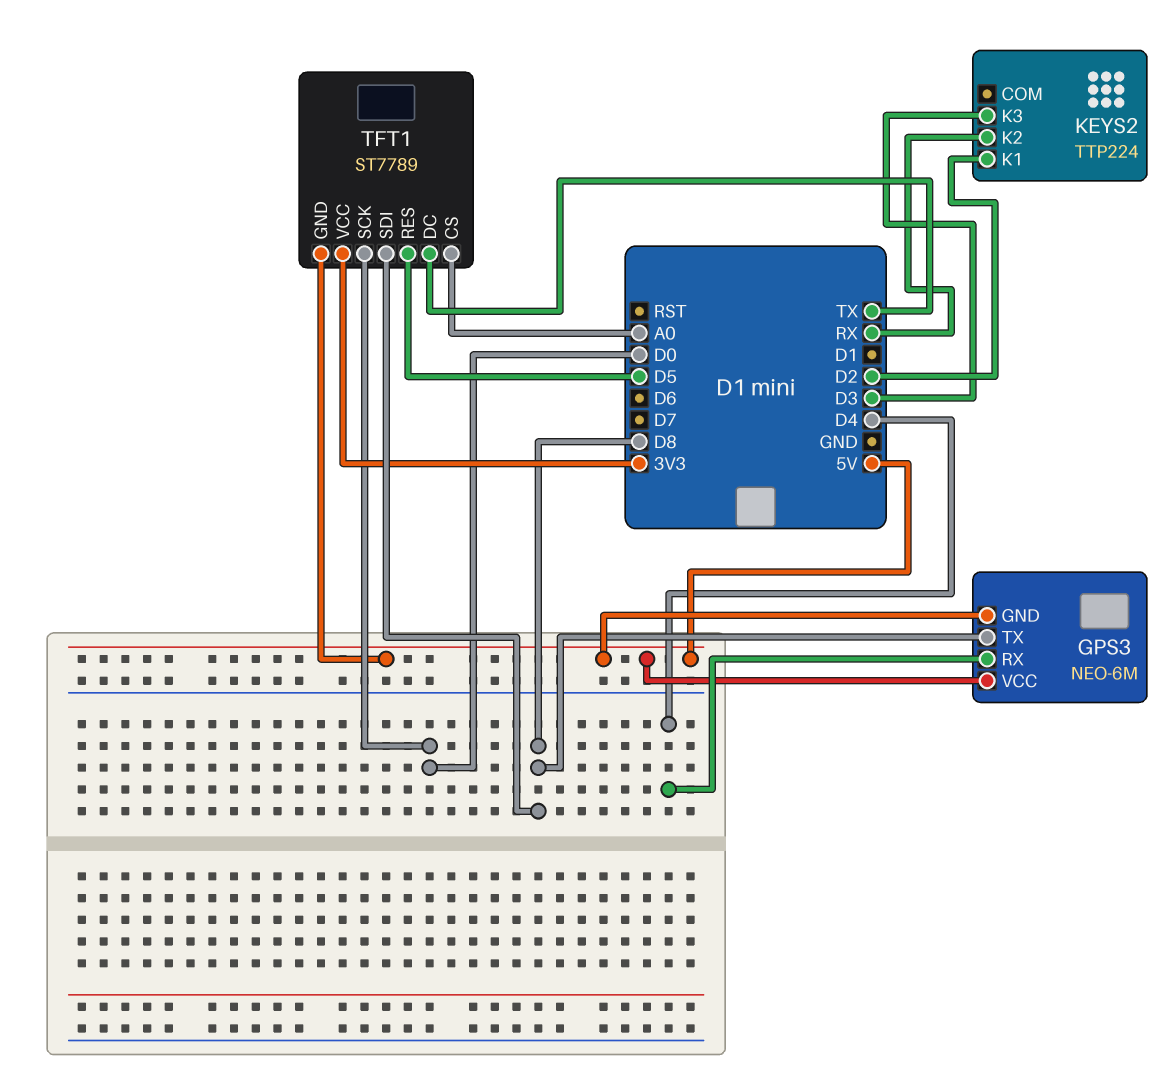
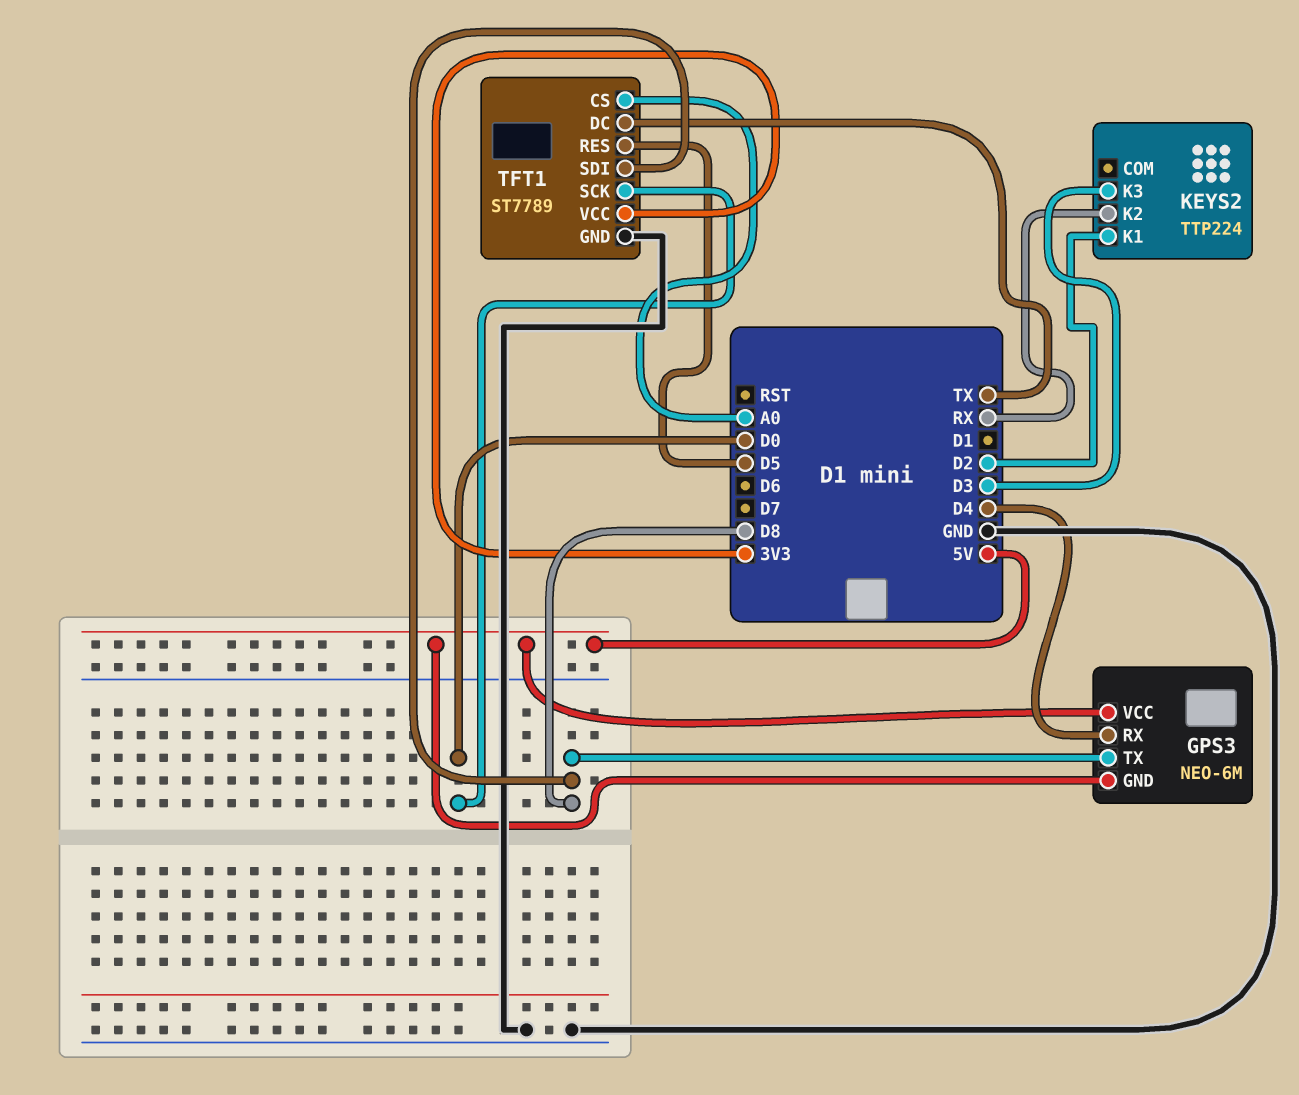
TFT1 pin GND: 5V -> GND

